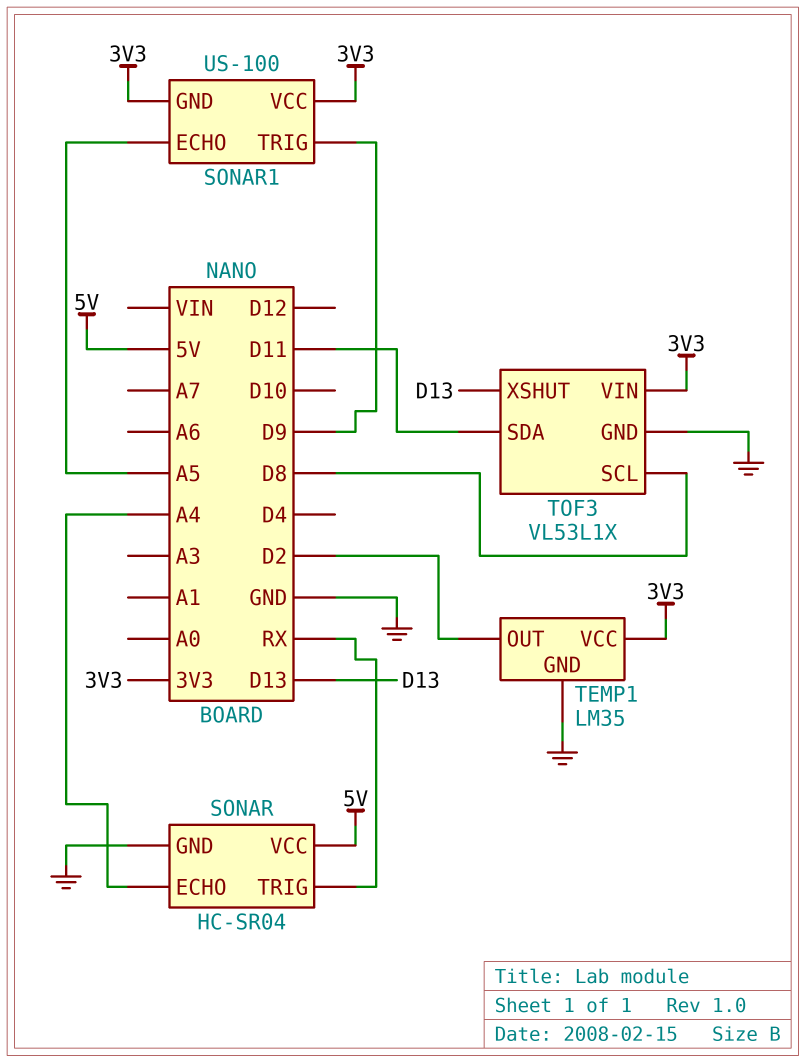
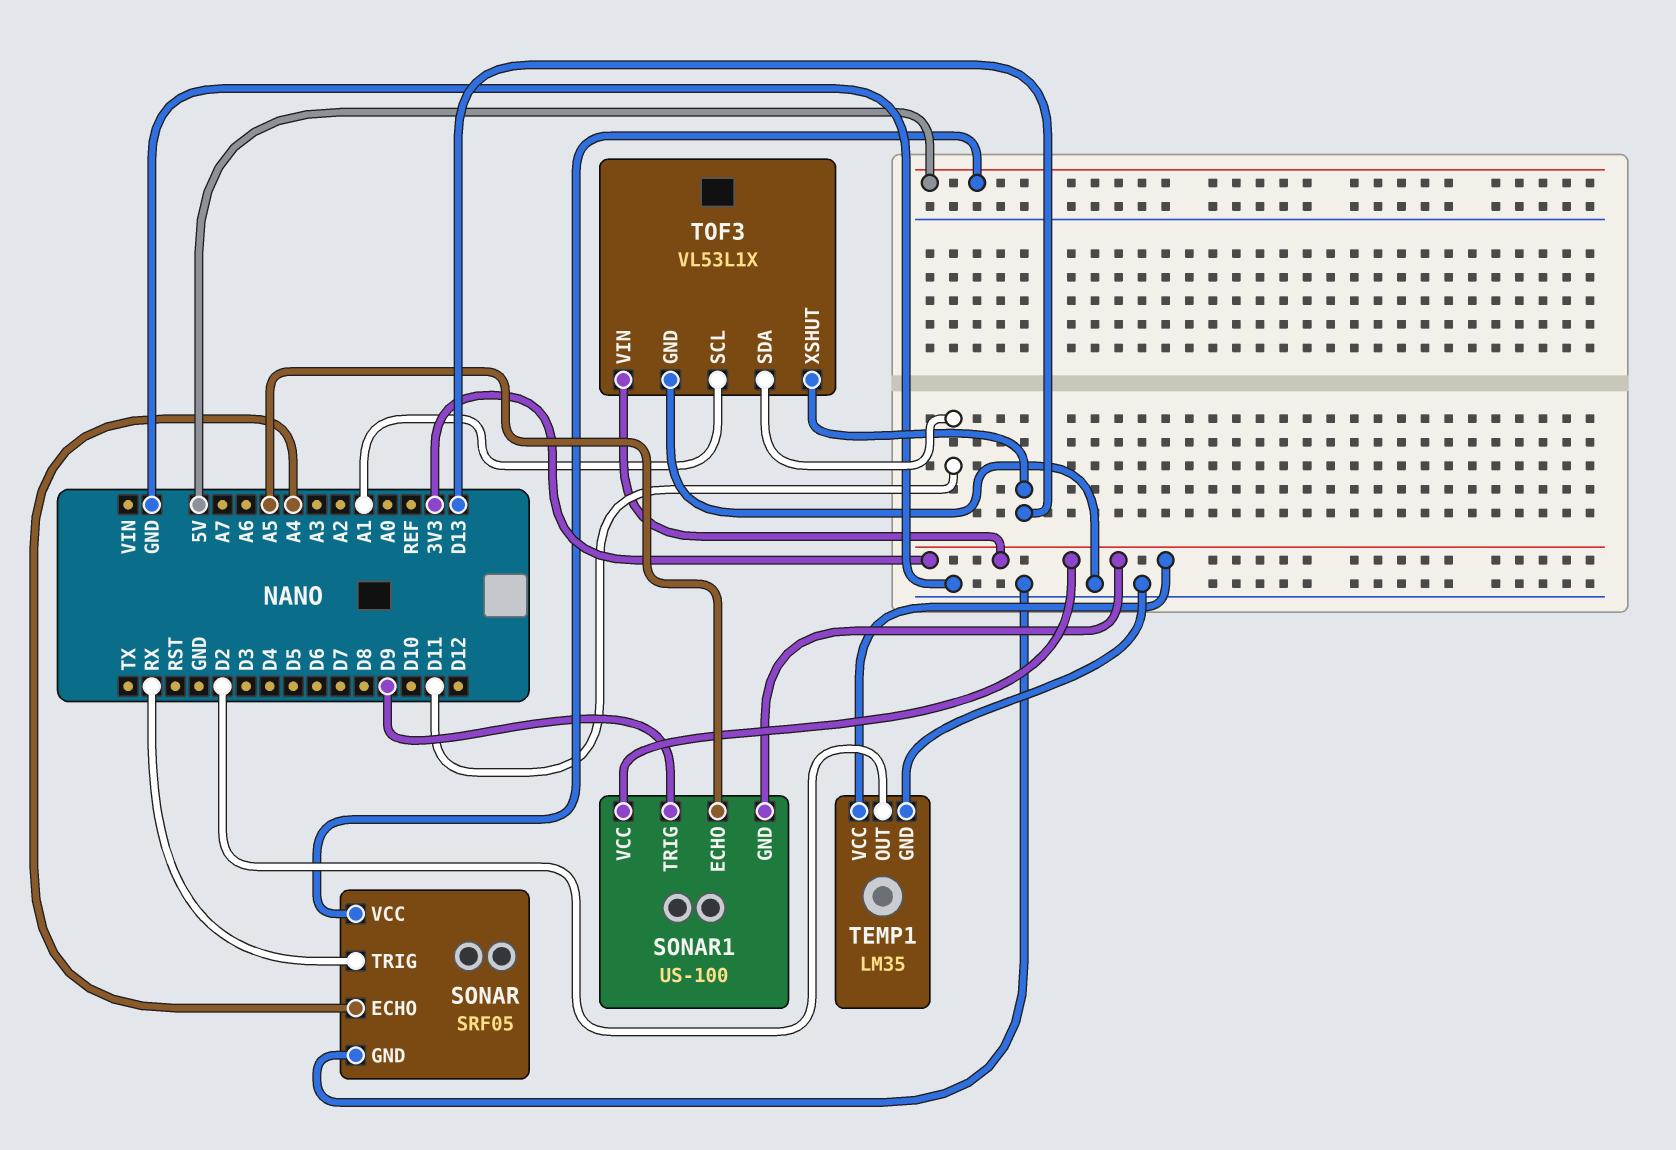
SONAR: HC-SR04 -> SRF05
TOF3 pin SCL: D8 -> A1

